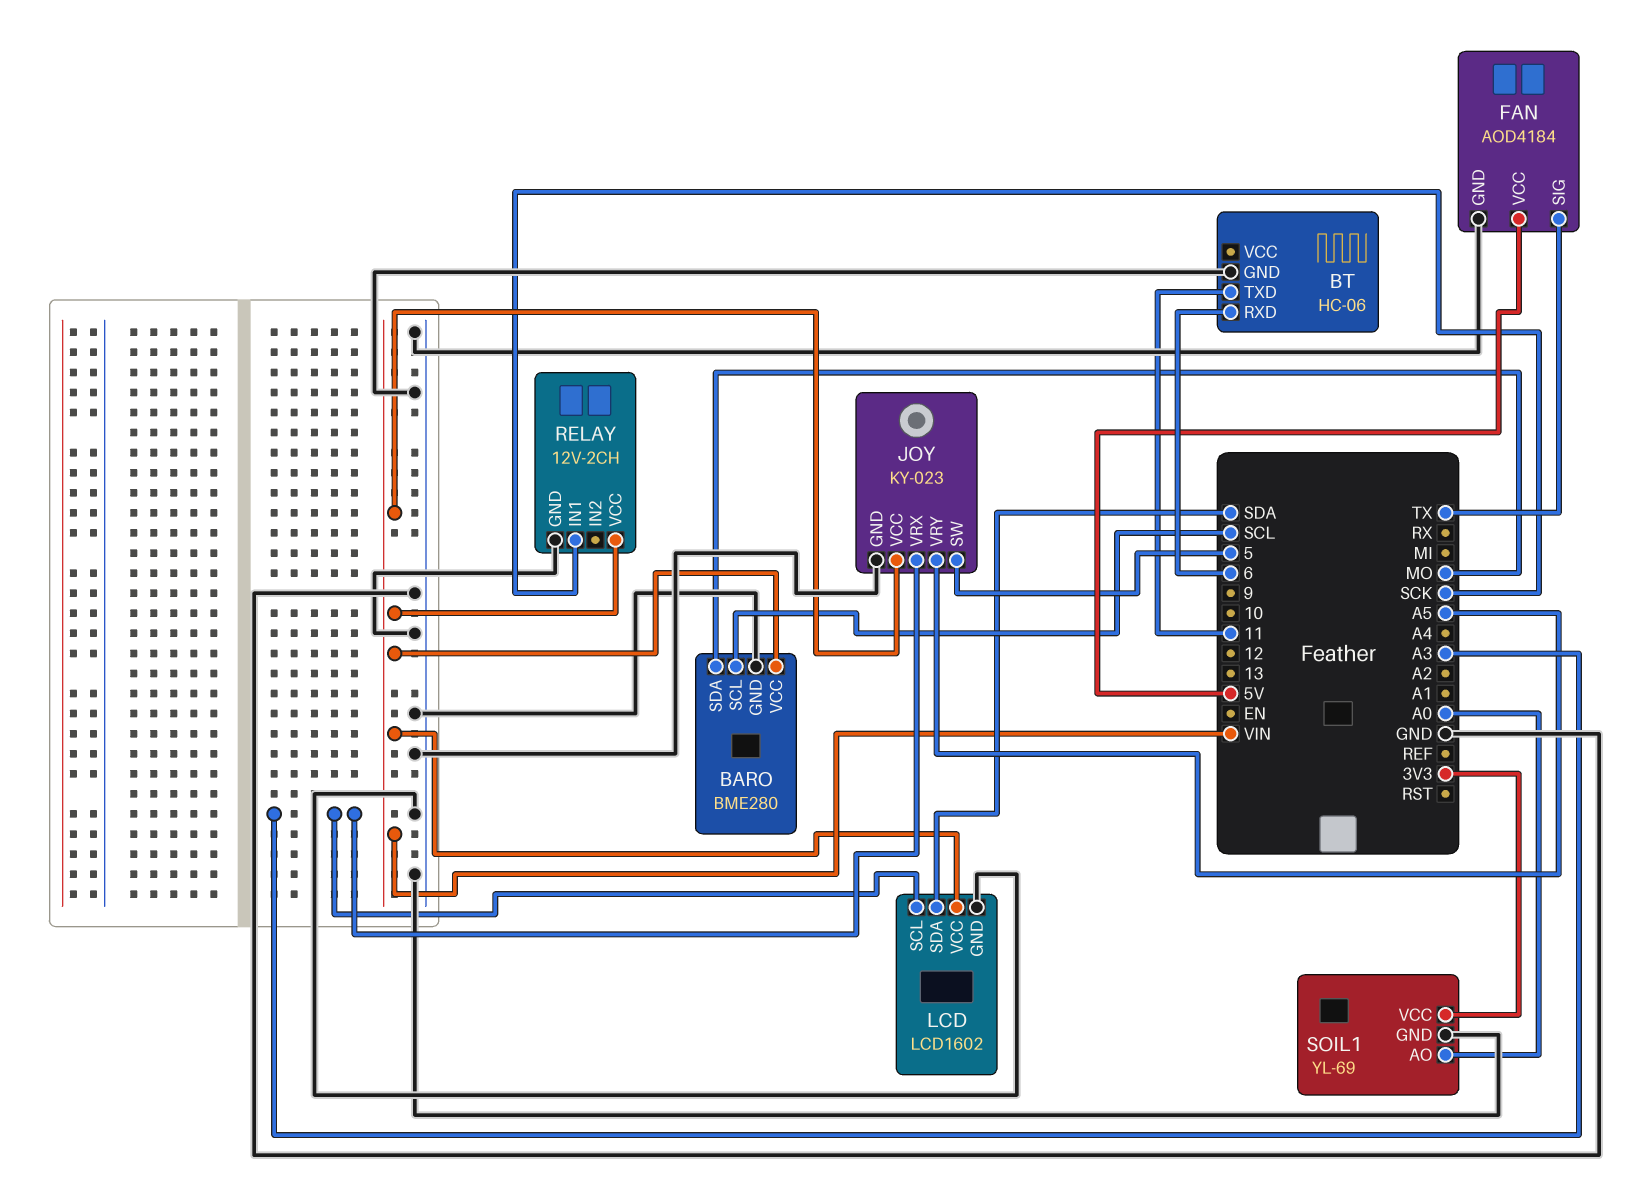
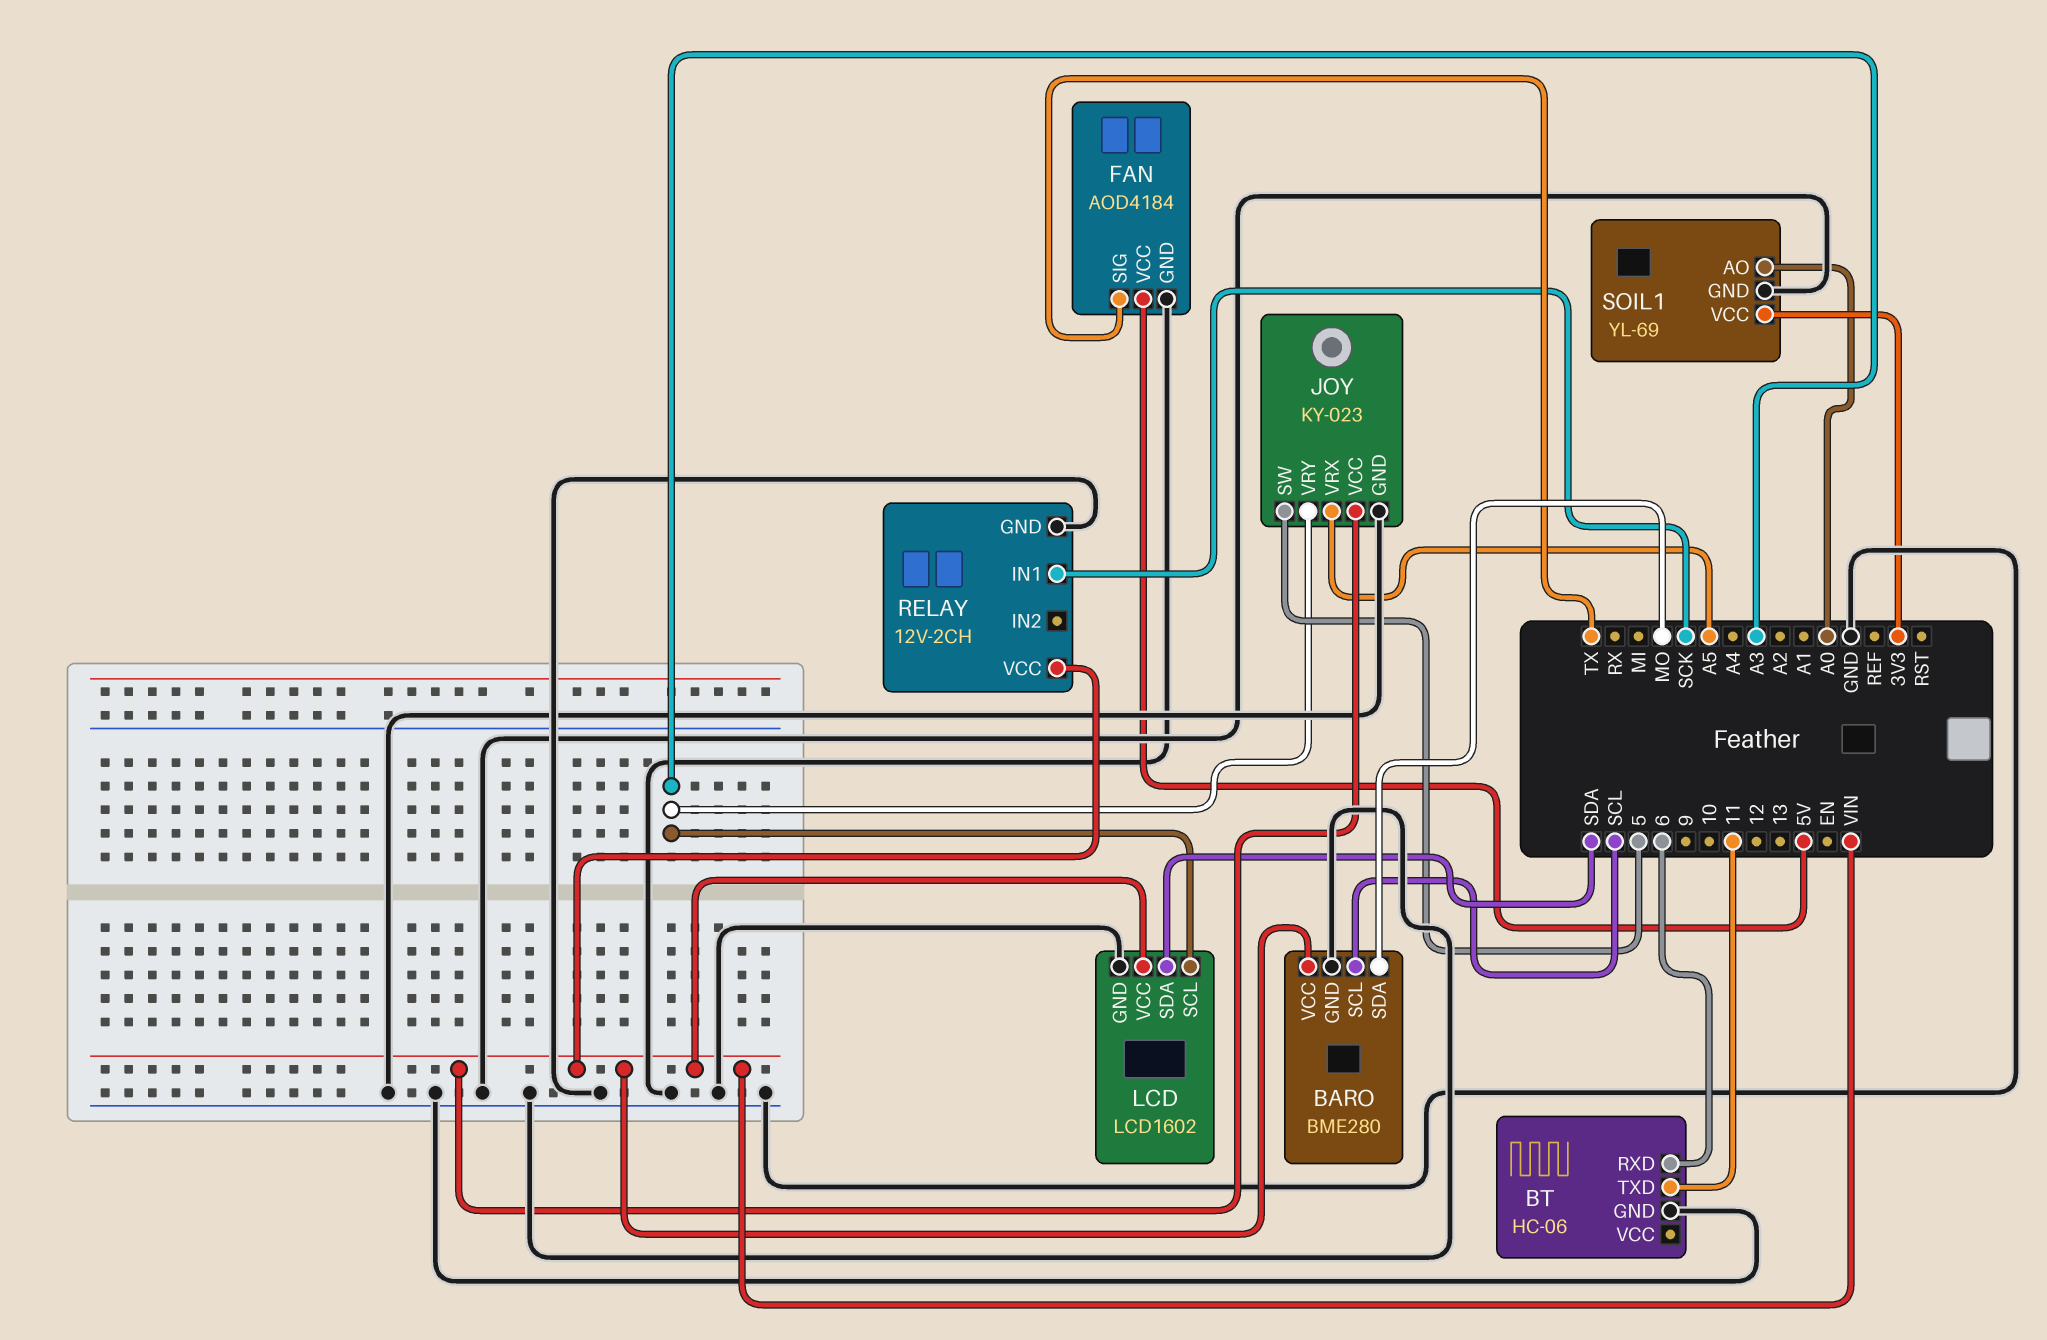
JOY pin VRX: A3 -> A5
JOY pin VRY: A5 -> A3

